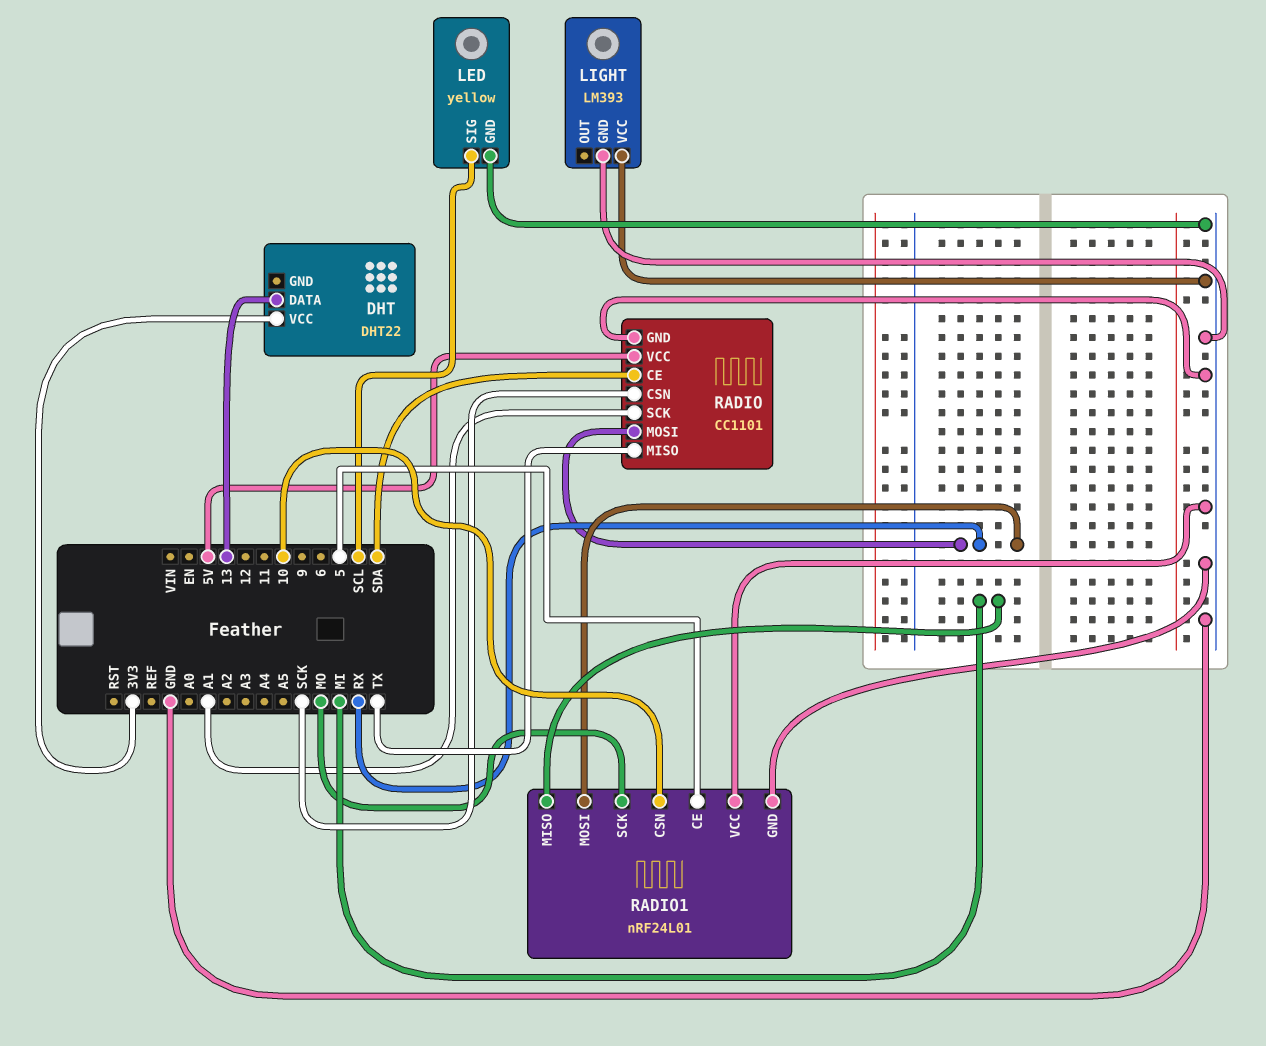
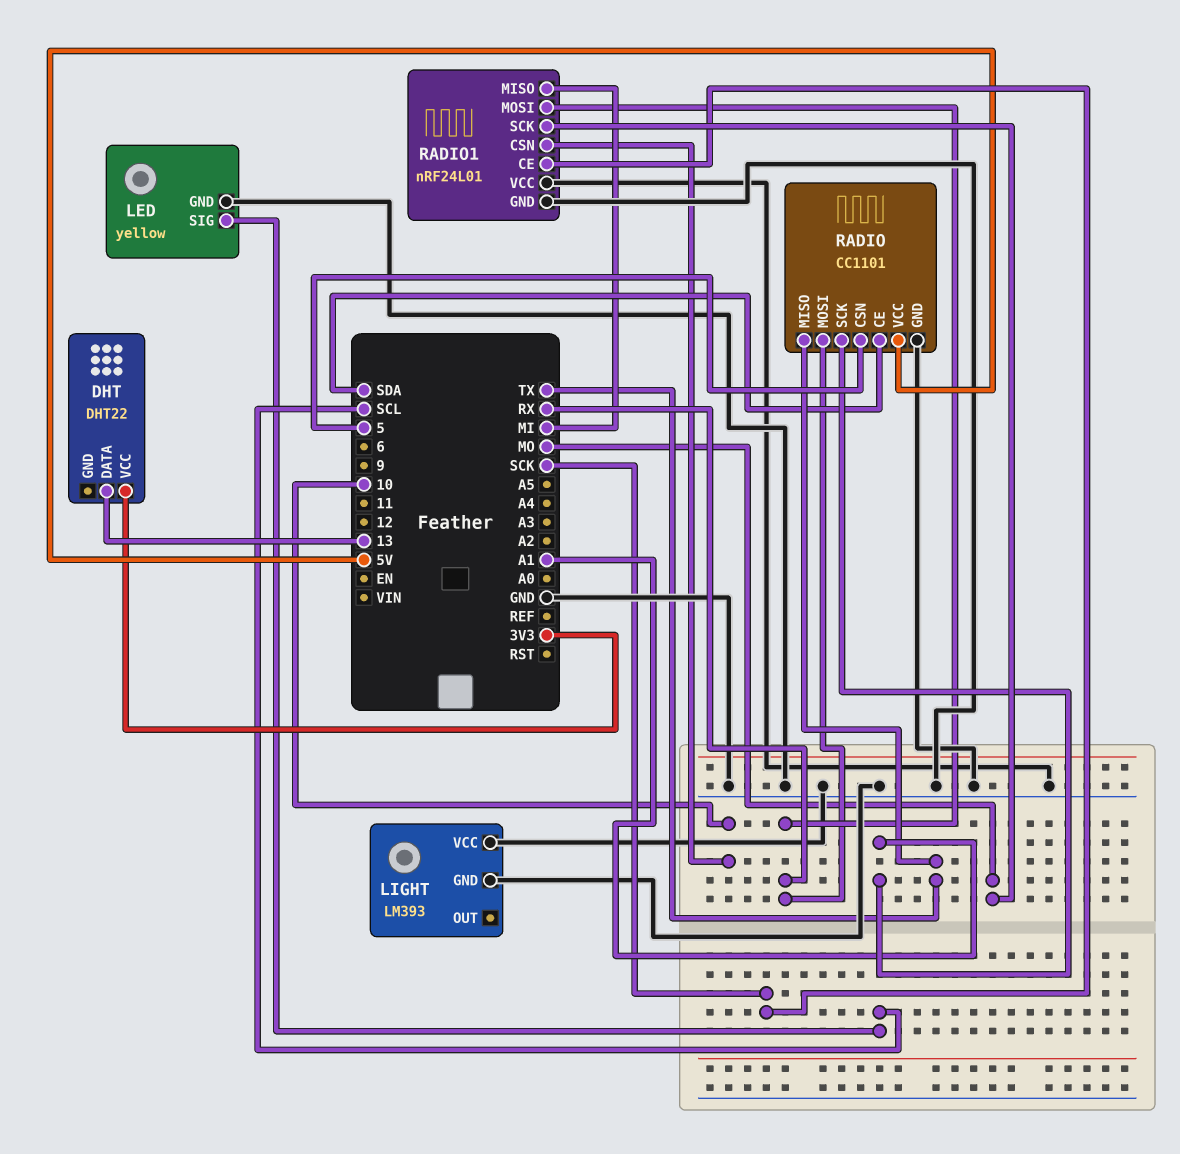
RADIO pin CSN: SCK -> 5
RADIO1 pin CE: 5 -> SCK

